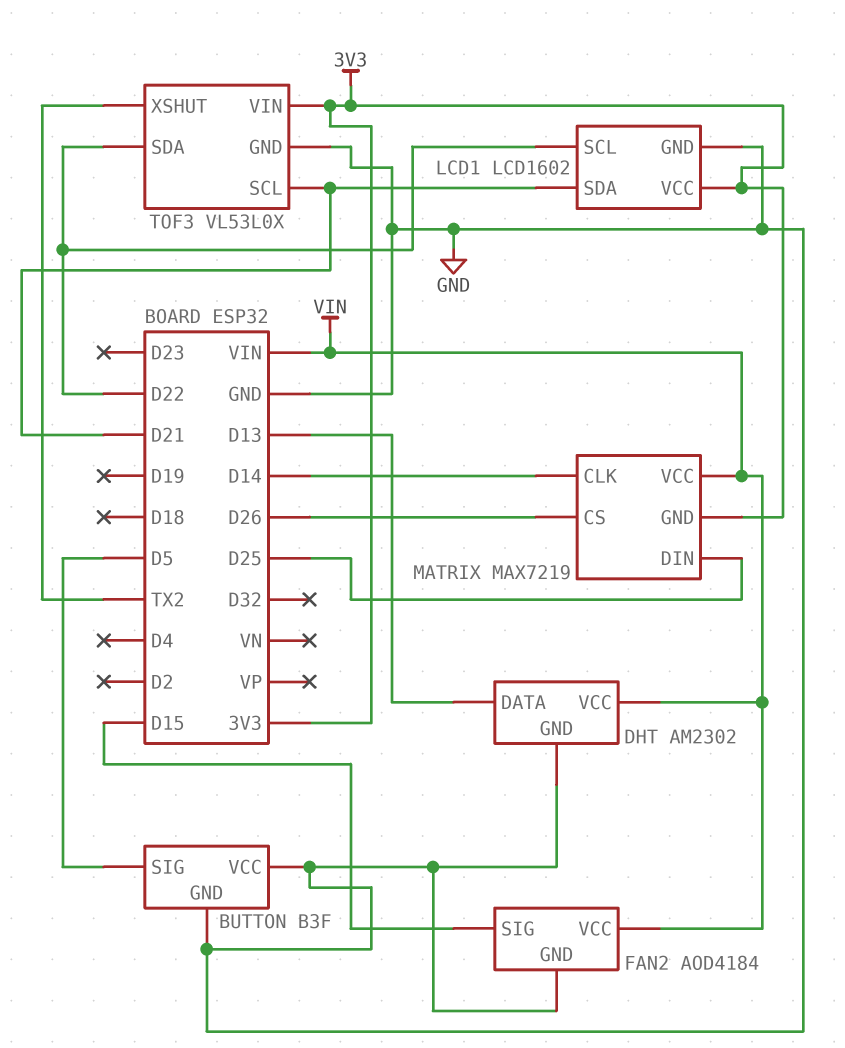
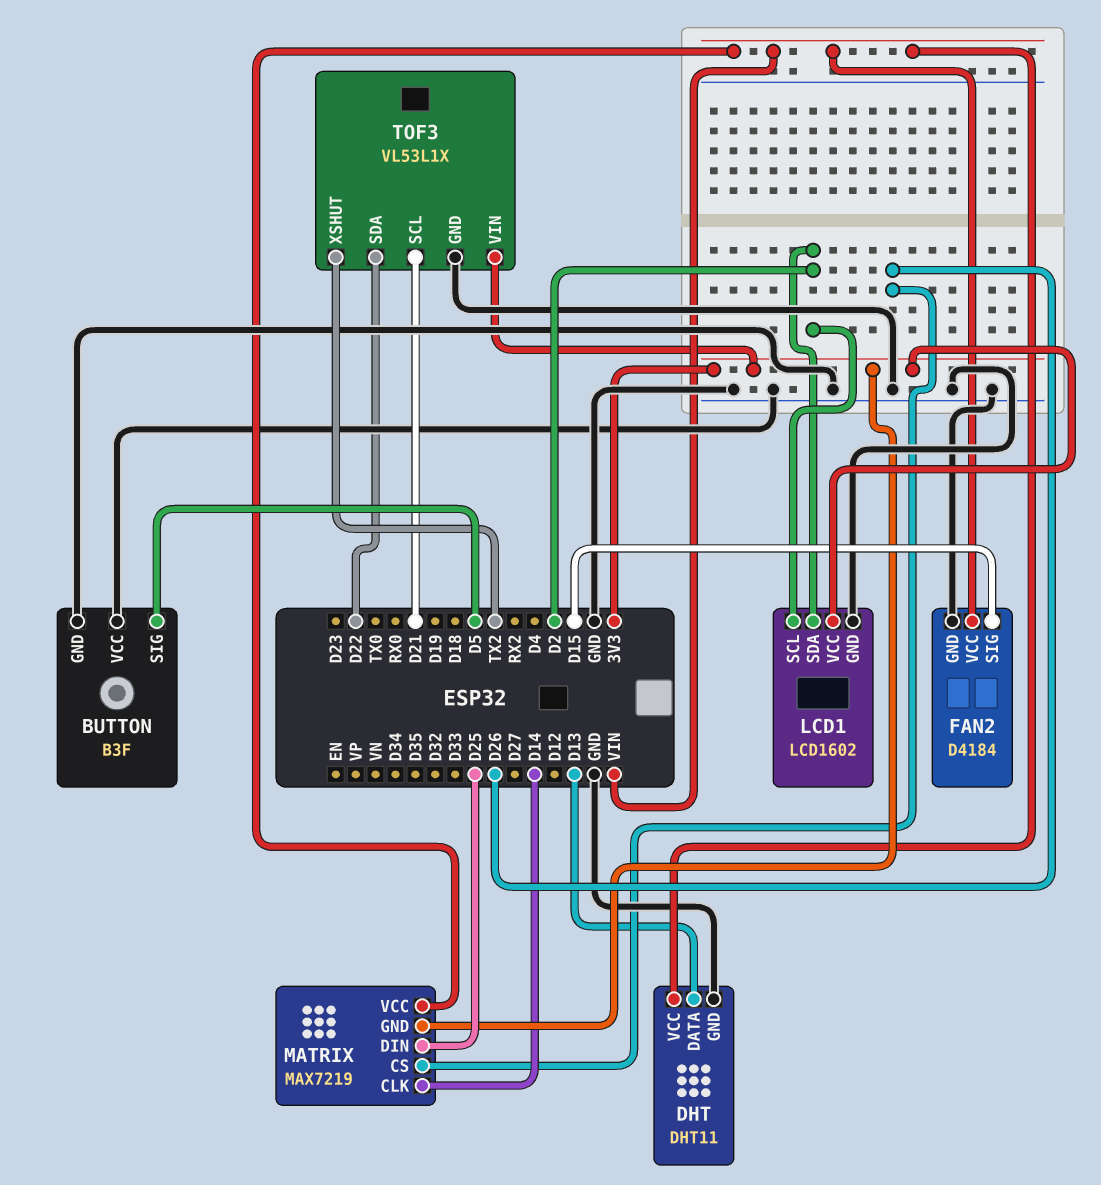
DHT: AM2302 -> DHT11
FAN2: AOD4184 -> D4184
LCD1 pin SCL: D22 -> D2
LCD1 pin SDA: D21 -> D2
TOF3: VL53L0X -> VL53L1X

